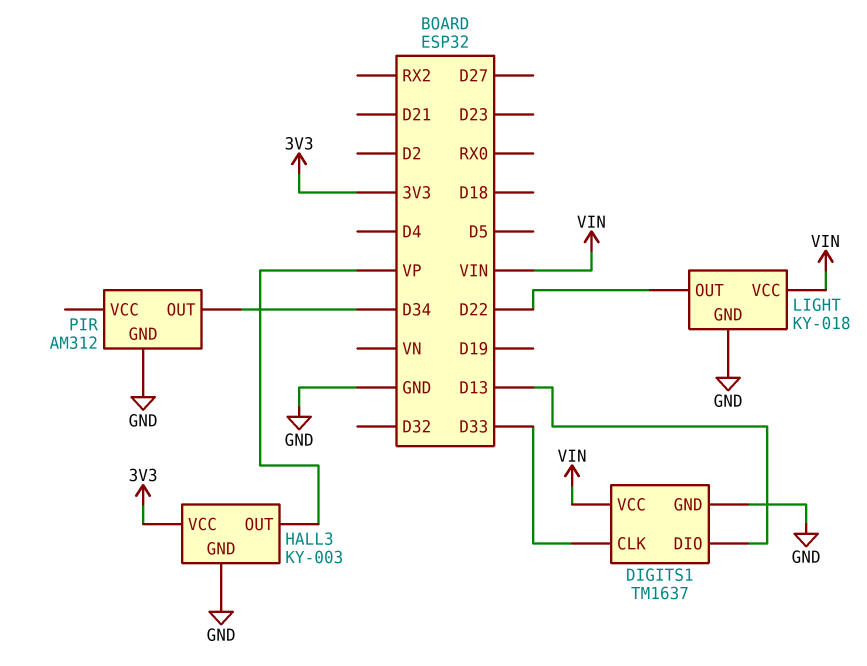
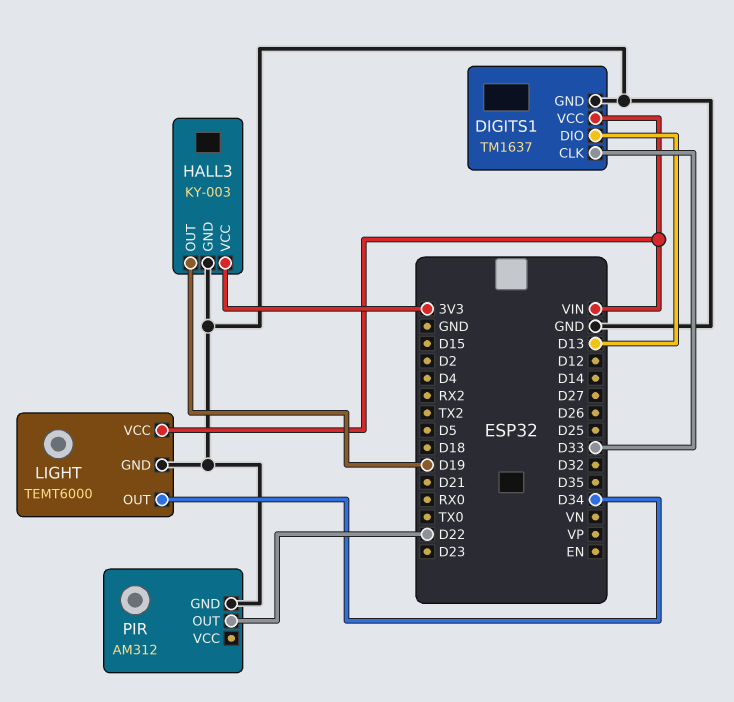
HALL3 pin OUT: VP -> D19
LIGHT: KY-018 -> TEMT6000
LIGHT pin OUT: D22 -> D34
PIR pin OUT: D34 -> D22

